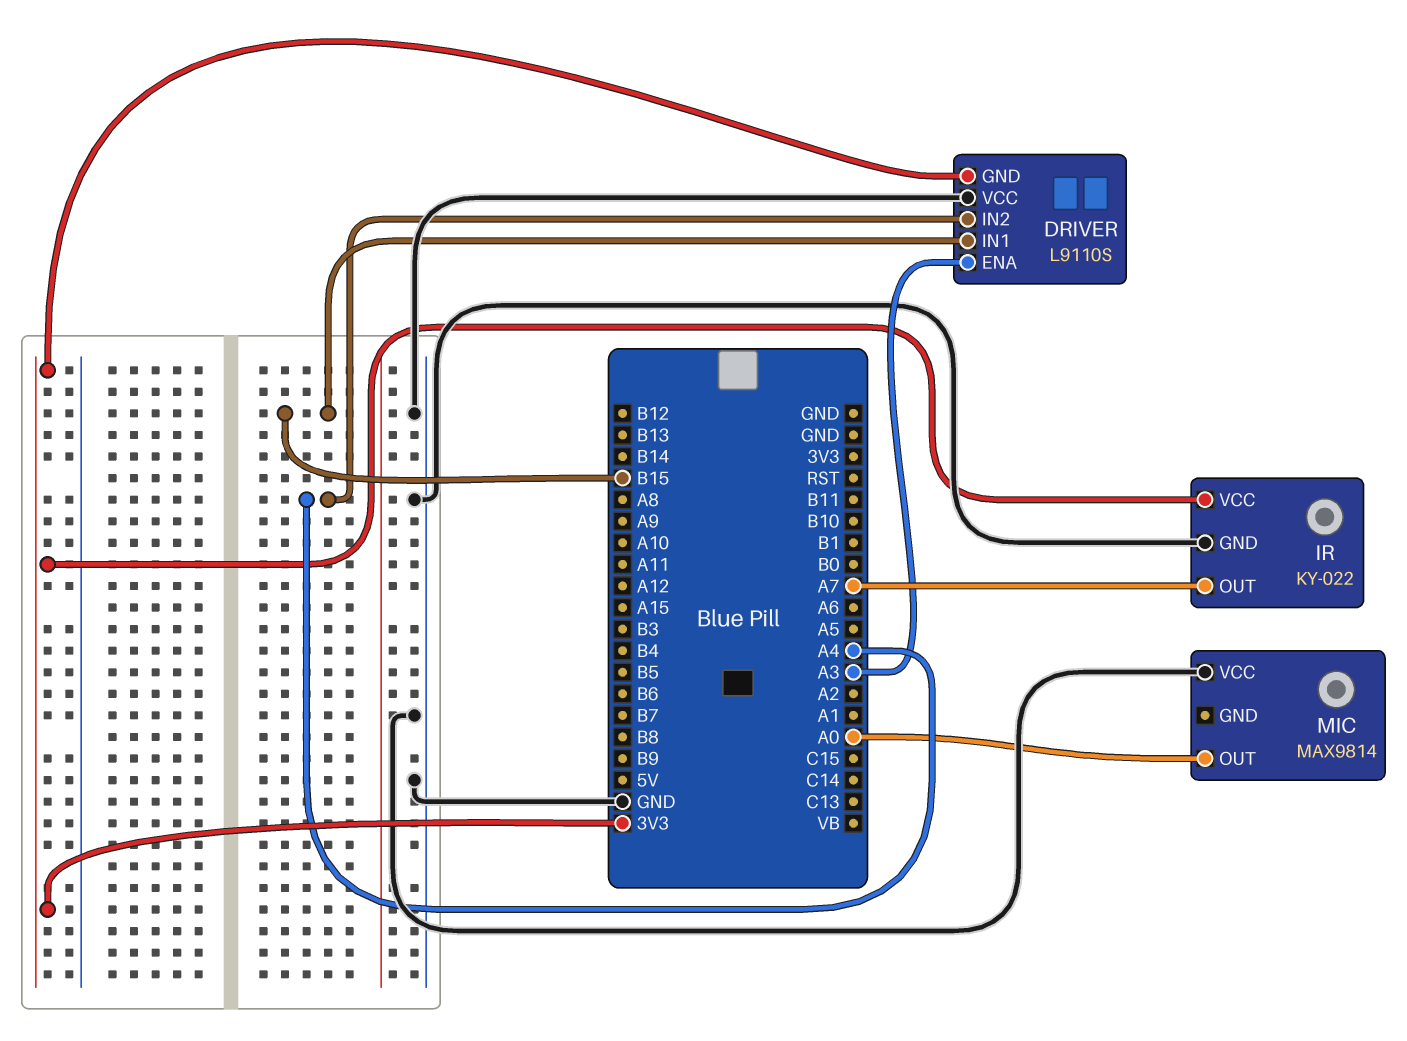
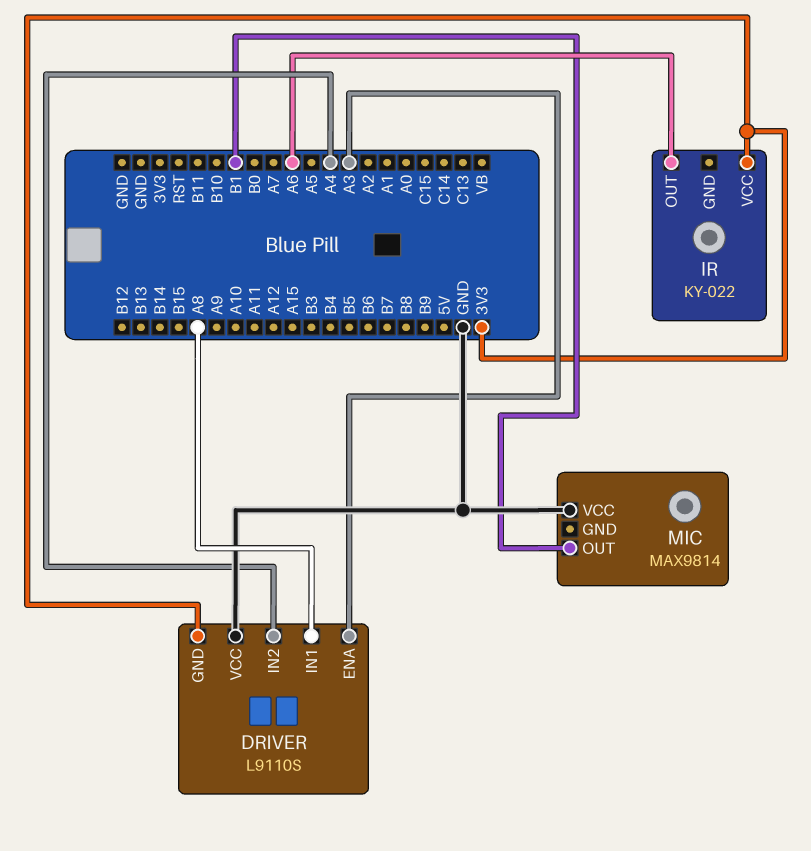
DRIVER pin IN1: B15 -> A8
IR pin GND: GND -> none
IR pin OUT: A7 -> A6
MIC pin OUT: A0 -> B1

